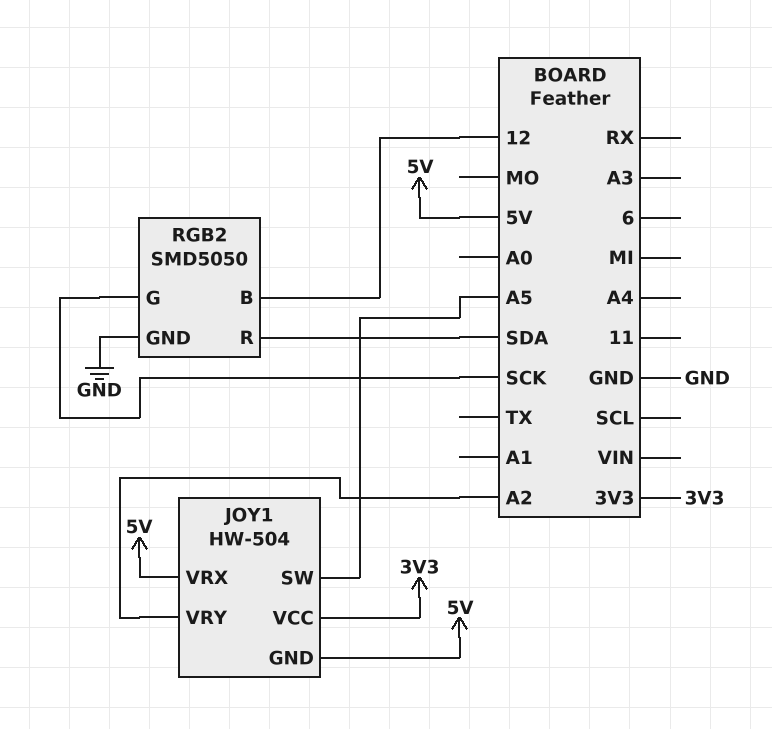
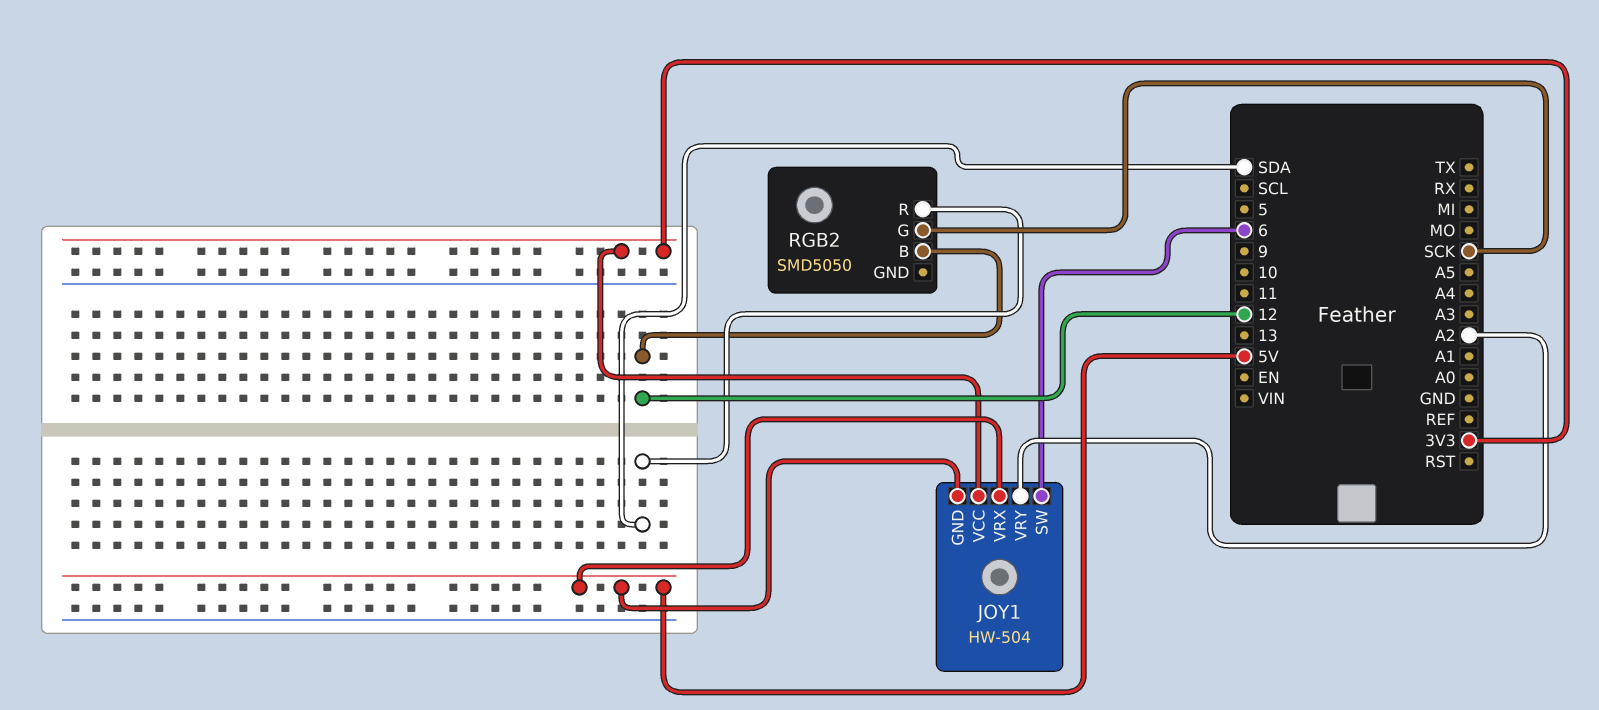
JOY1 pin SW: A5 -> 6
RGB2 pin GND: GND -> none

